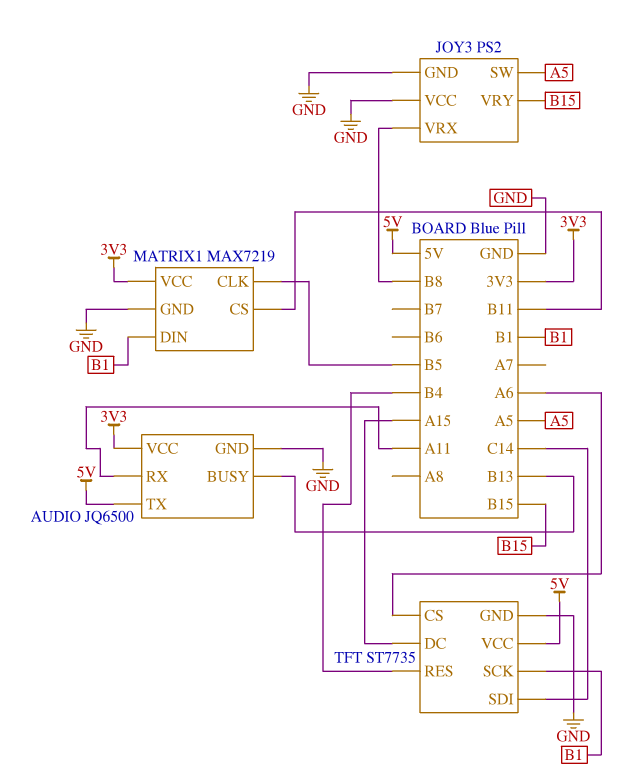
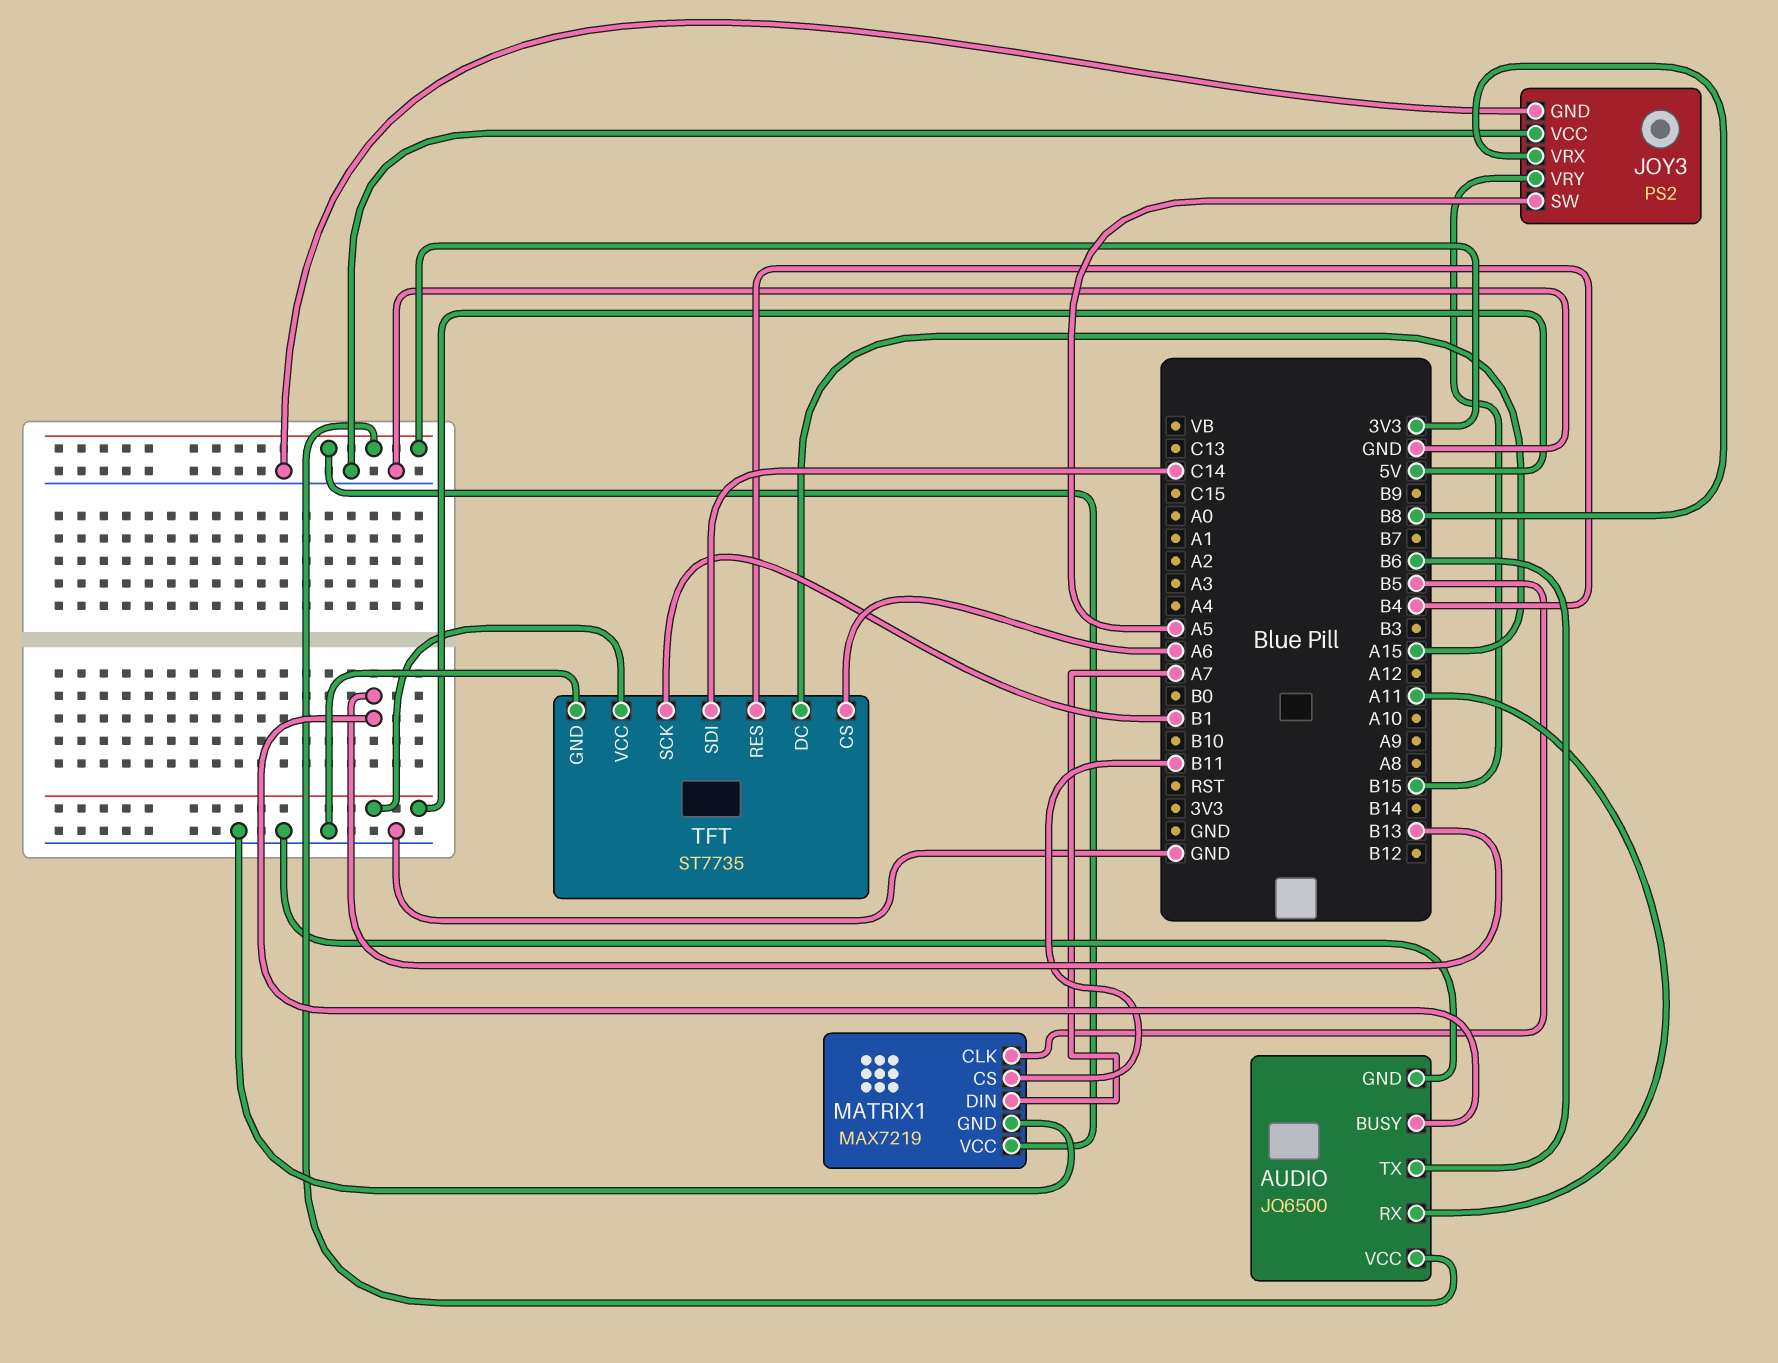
AUDIO pin TX: 5V -> B6
MATRIX1 pin DIN: B1 -> A7

